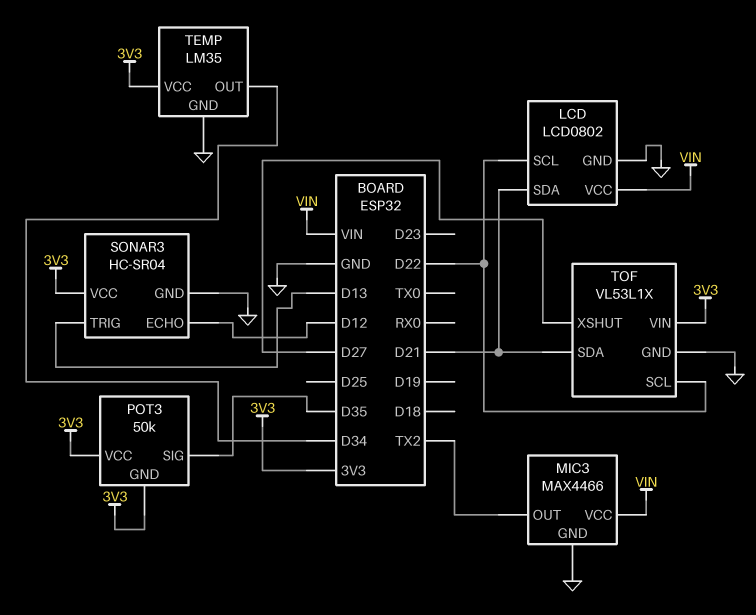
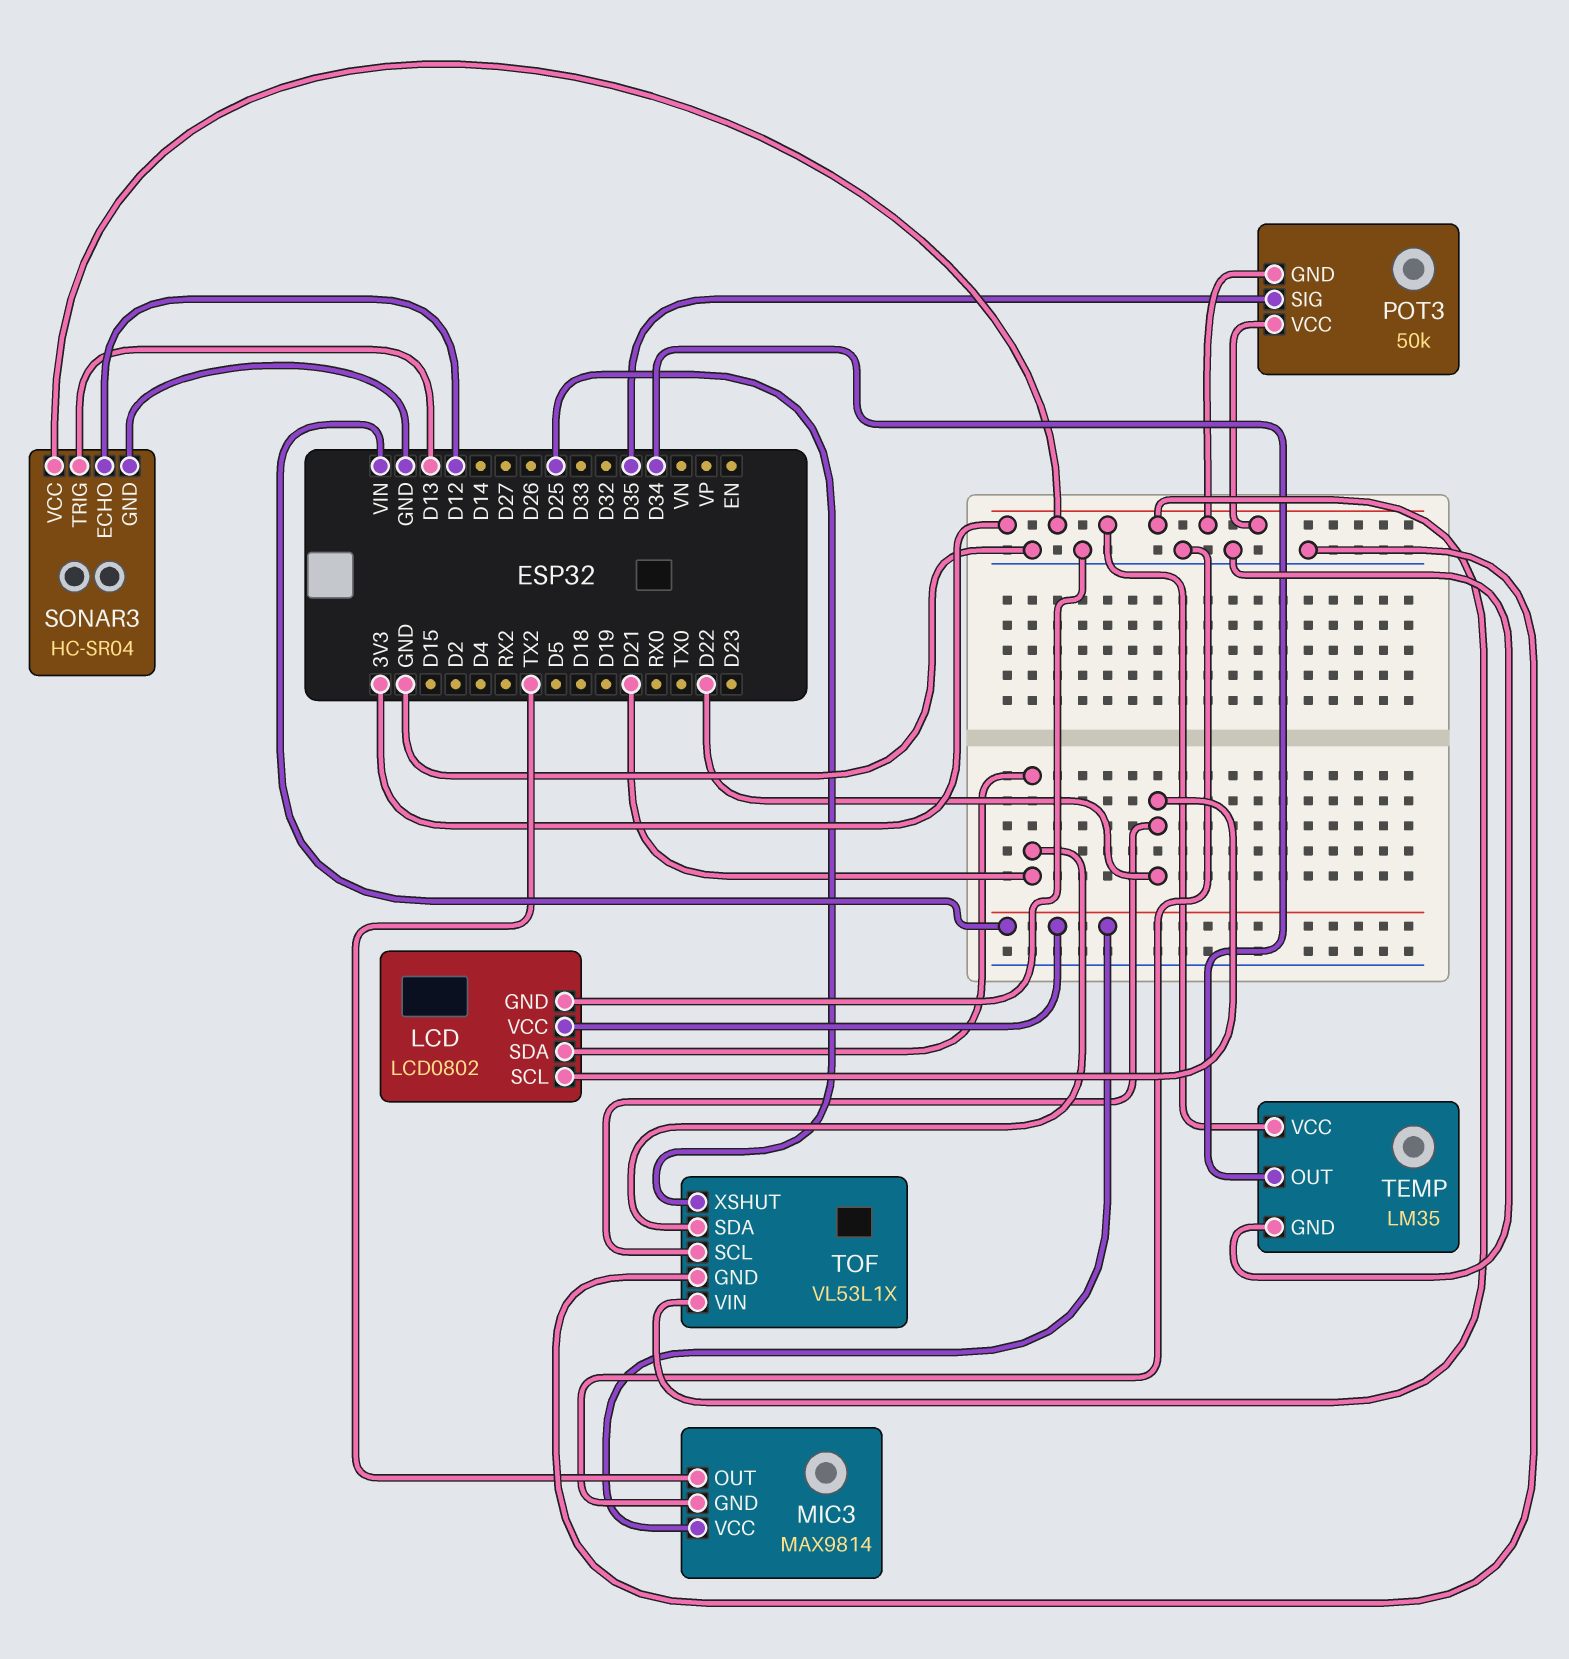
MIC3: MAX4466 -> MAX9814
TOF pin XSHUT: D27 -> D25

